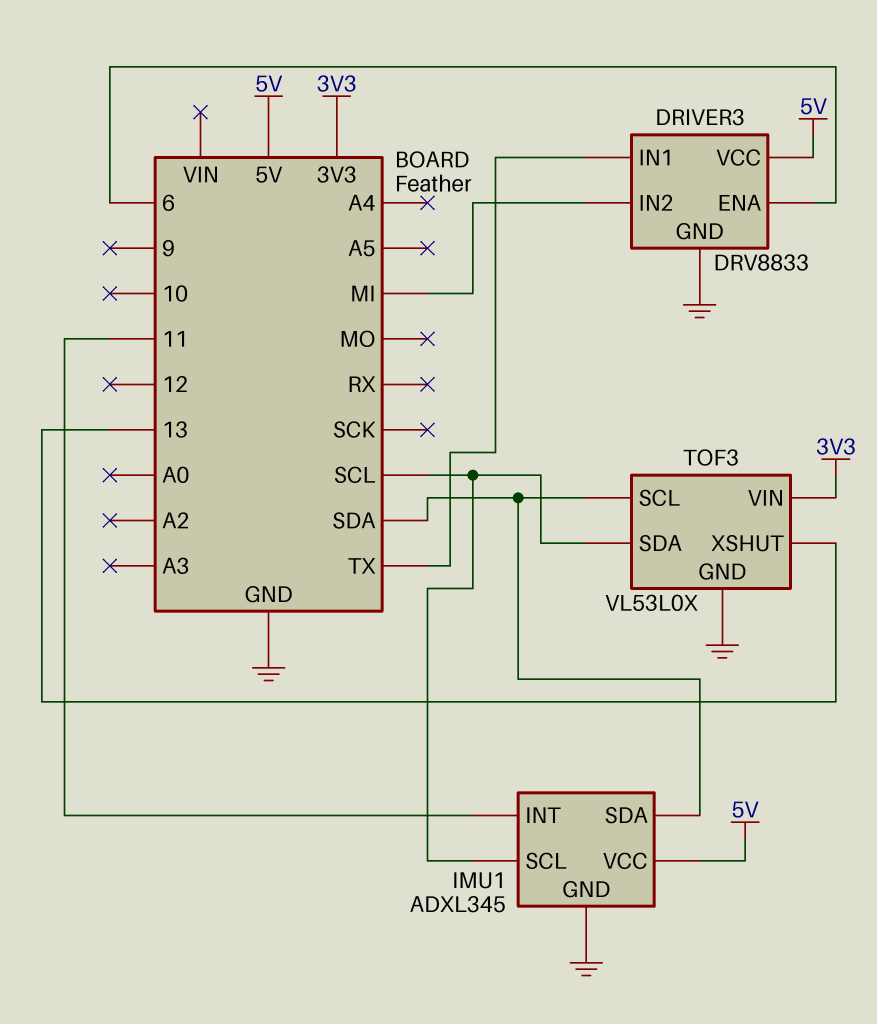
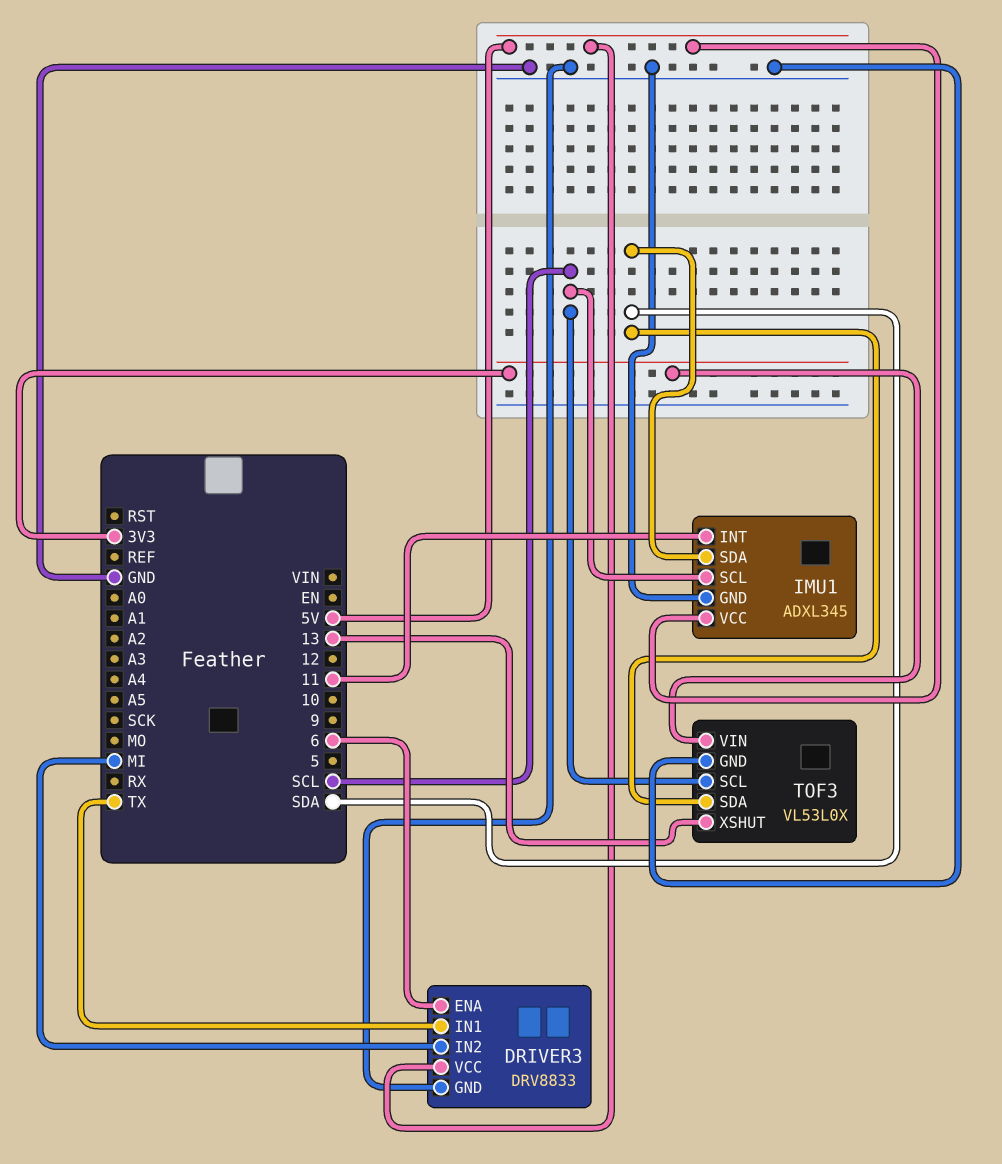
TOF3 pin SCL: SDA -> SCL
TOF3 pin SDA: SCL -> SDA

